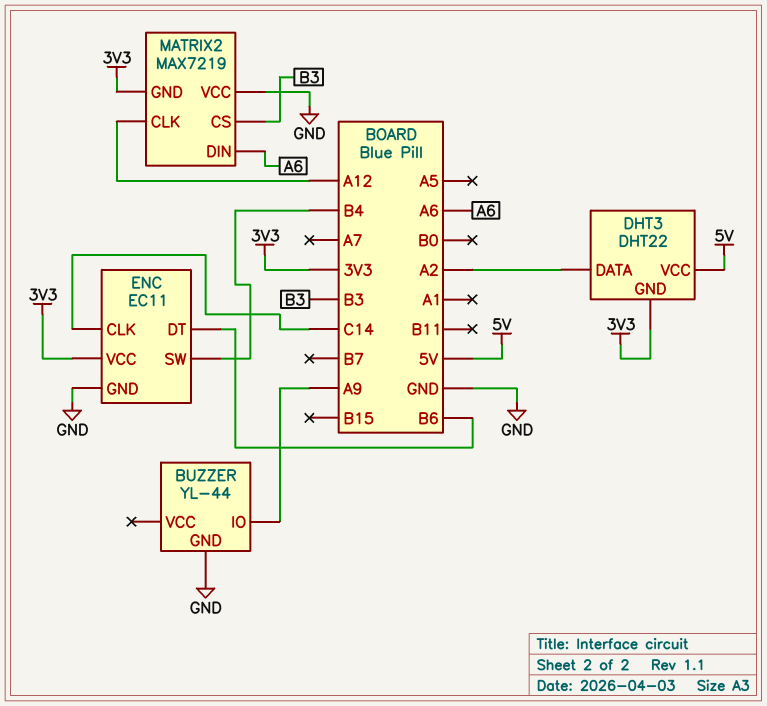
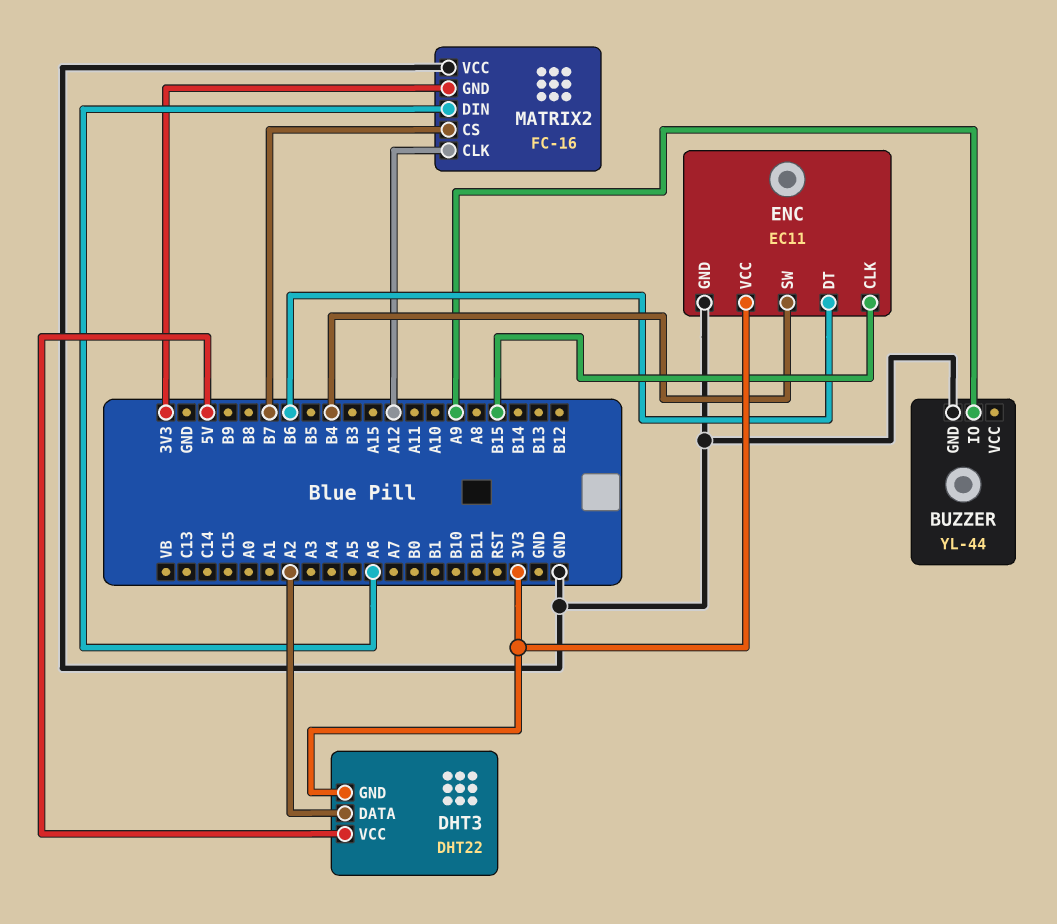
ENC pin CLK: C14 -> B15
MATRIX2: MAX7219 -> FC-16
MATRIX2 pin CS: B3 -> B7

